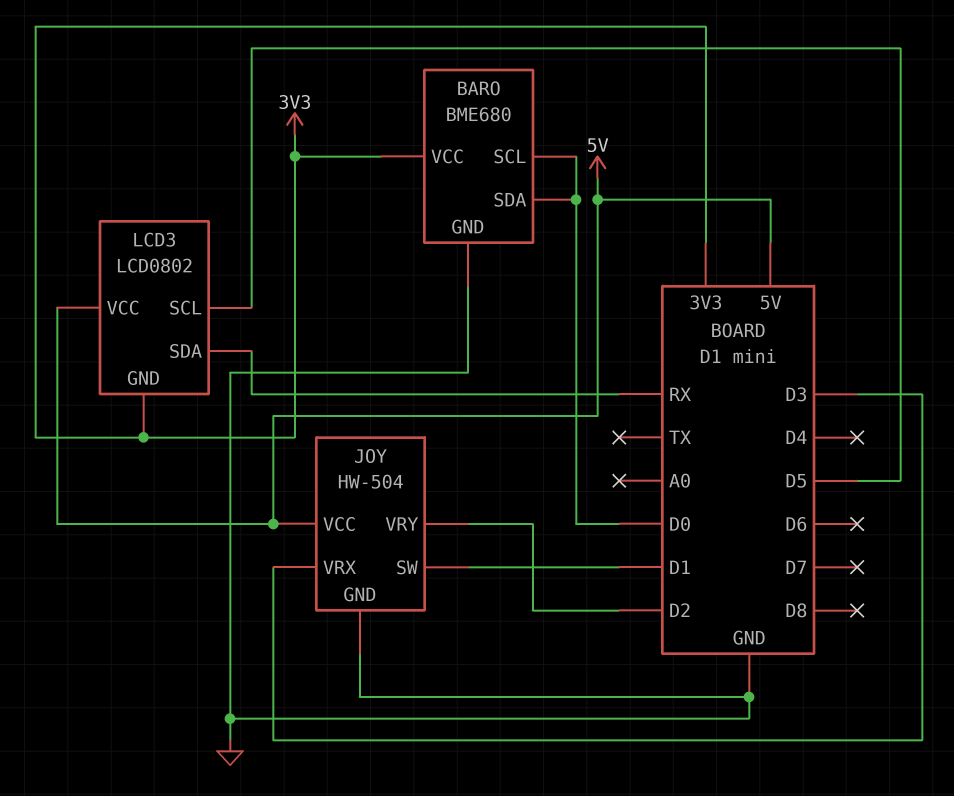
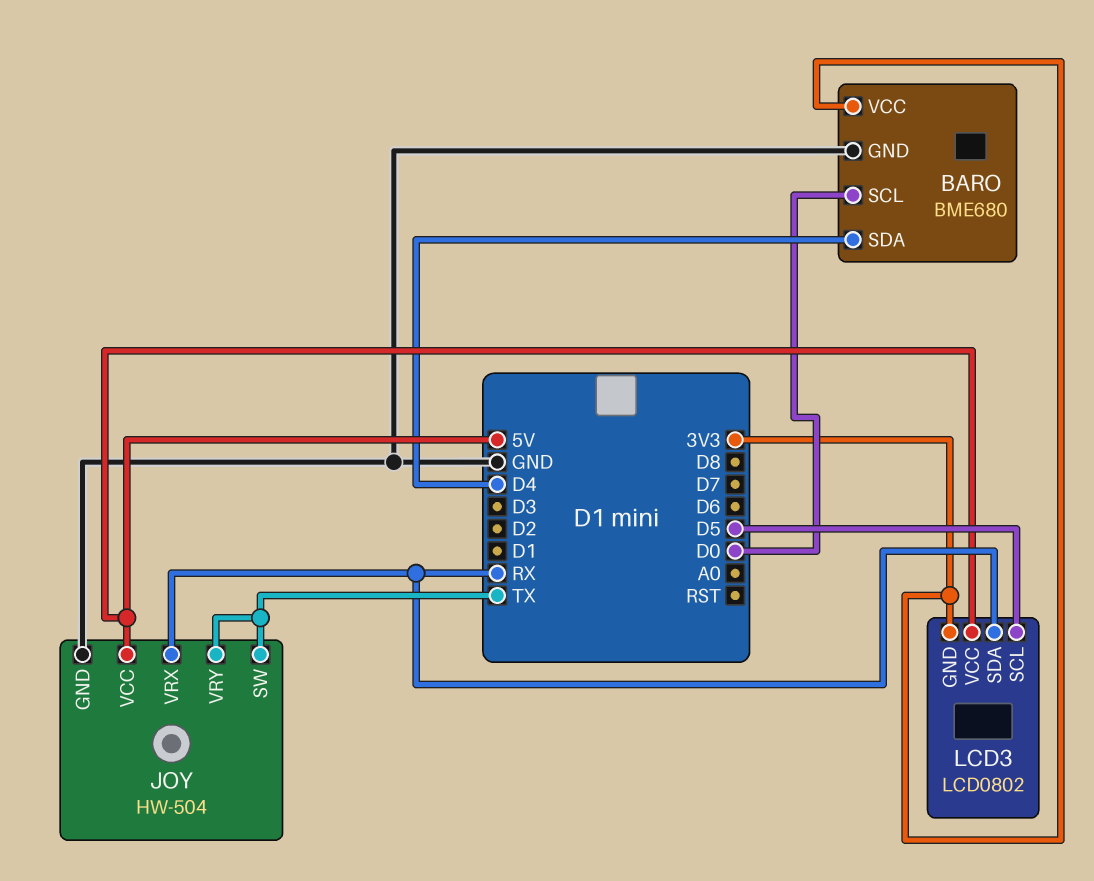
BARO pin SDA: D0 -> D4
JOY pin SW: D1 -> TX
JOY pin VRX: D3 -> RX
JOY pin VRY: D2 -> TX

